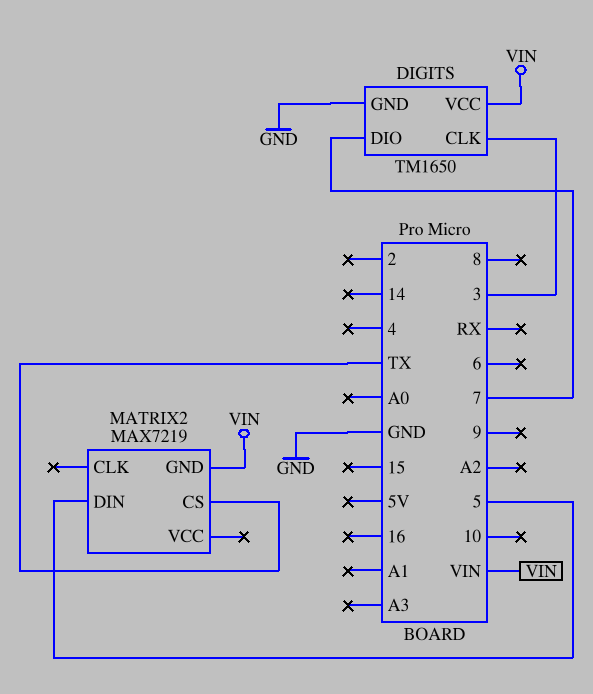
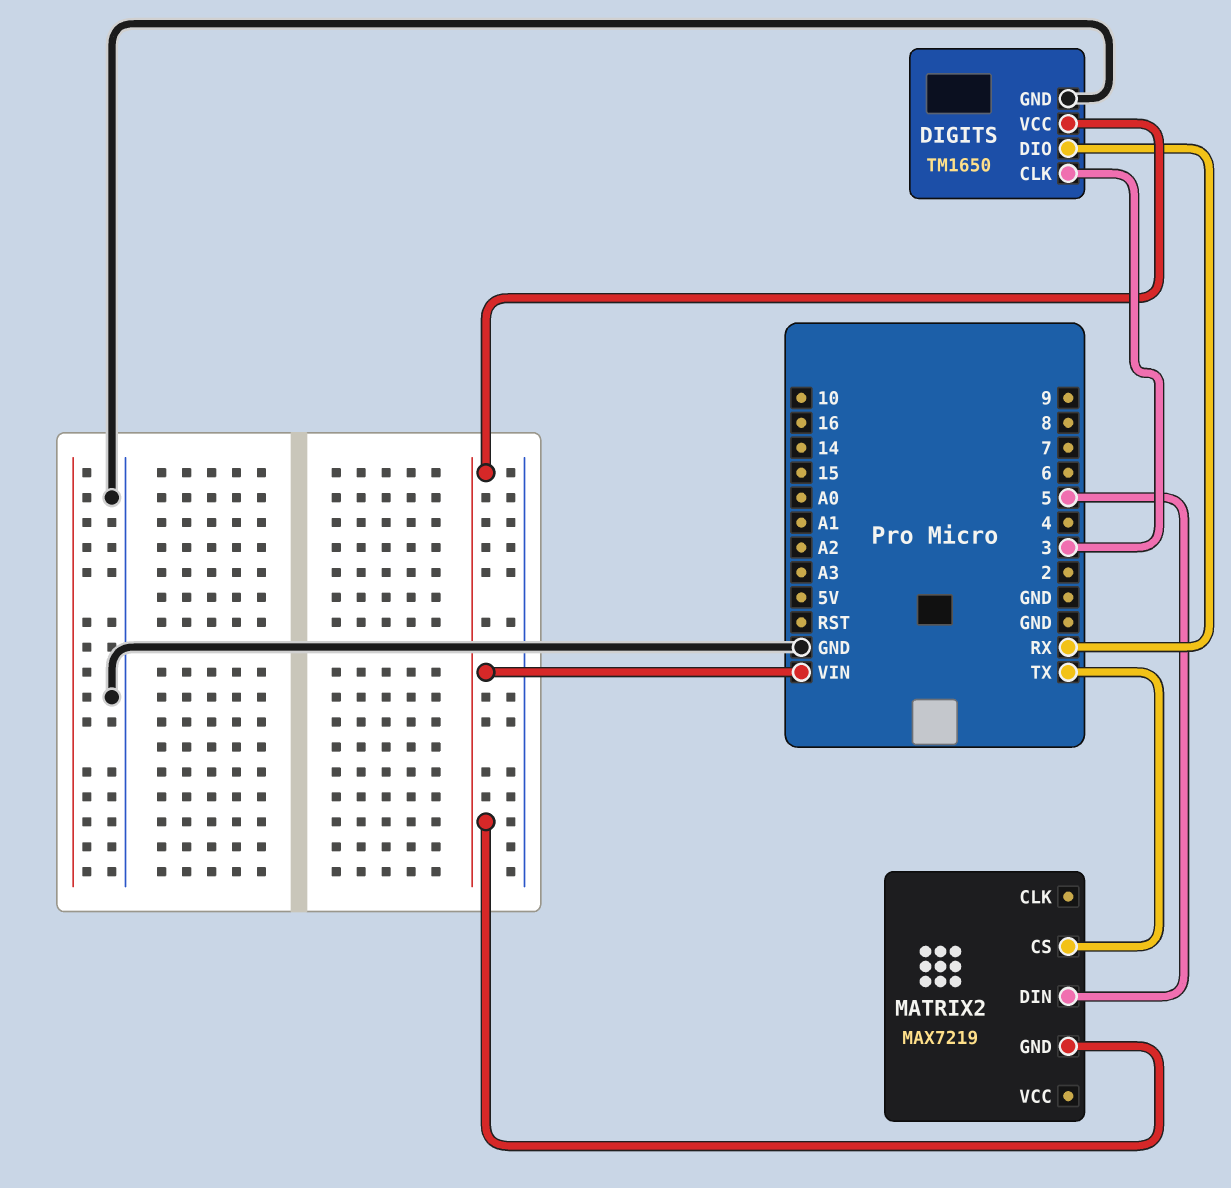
DIGITS pin DIO: 7 -> RX

